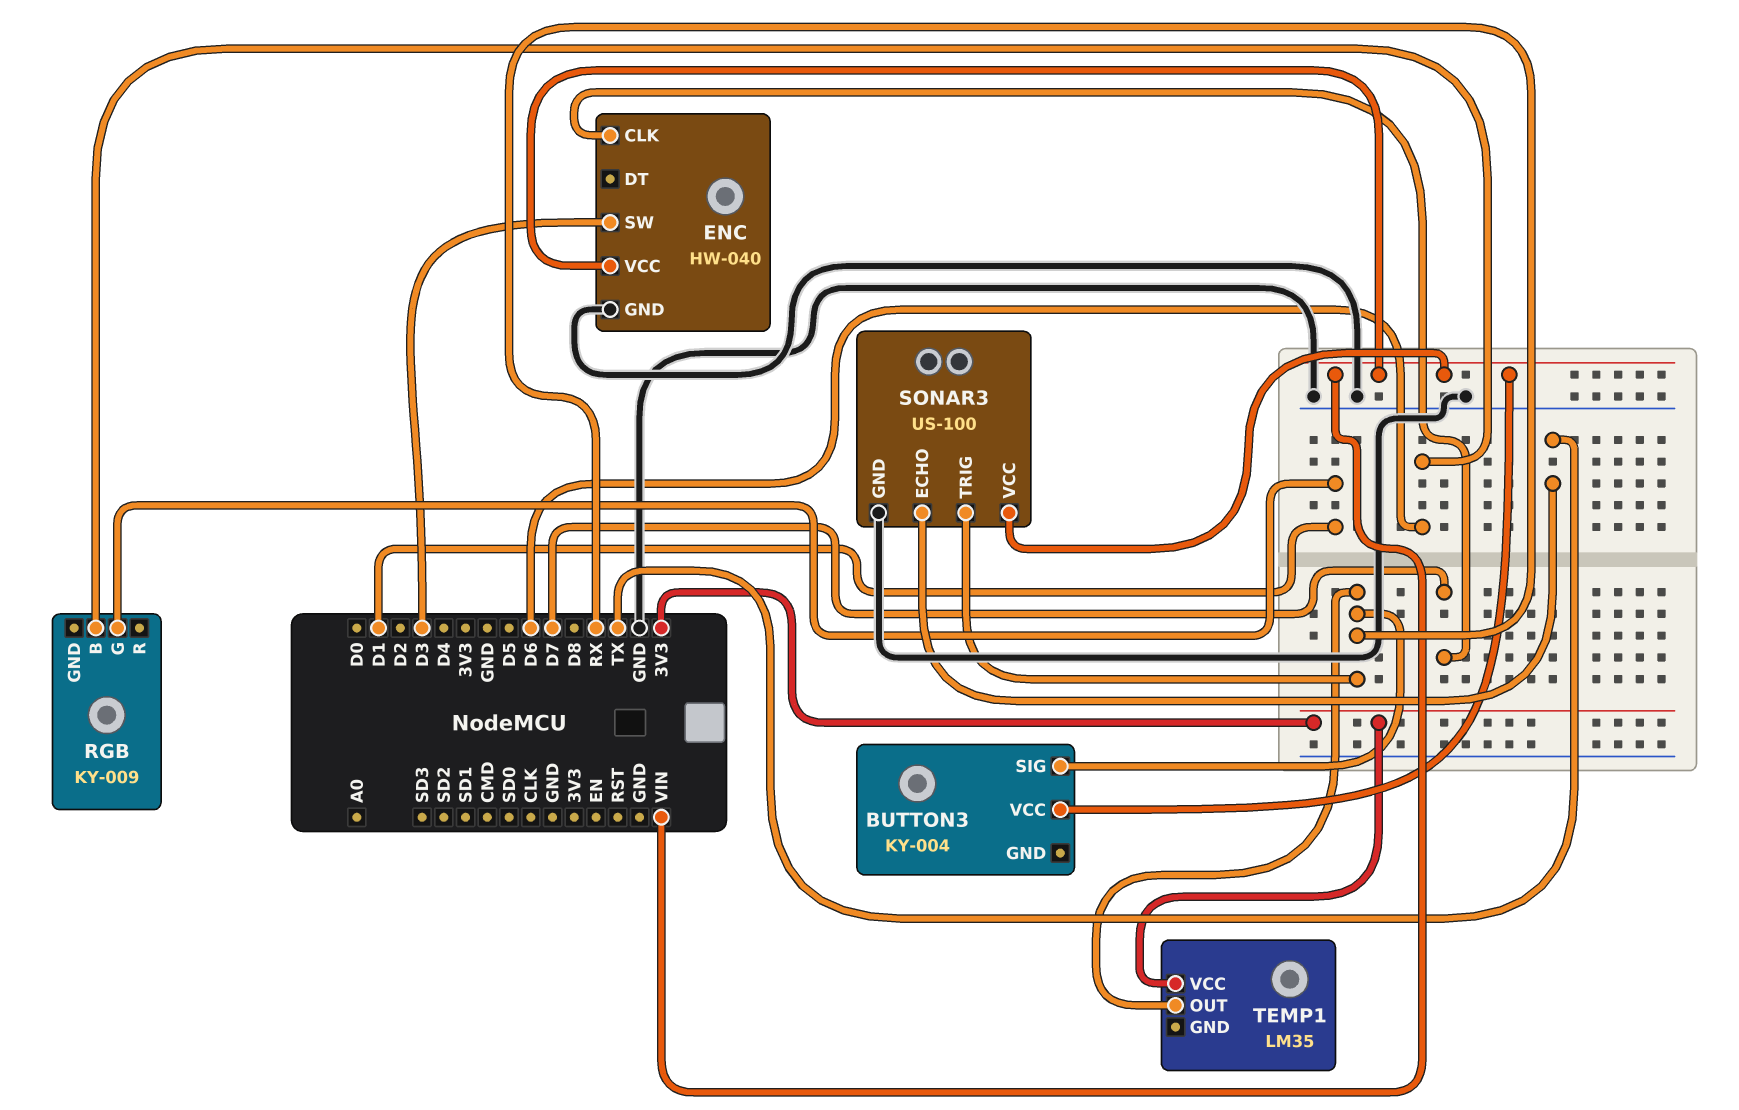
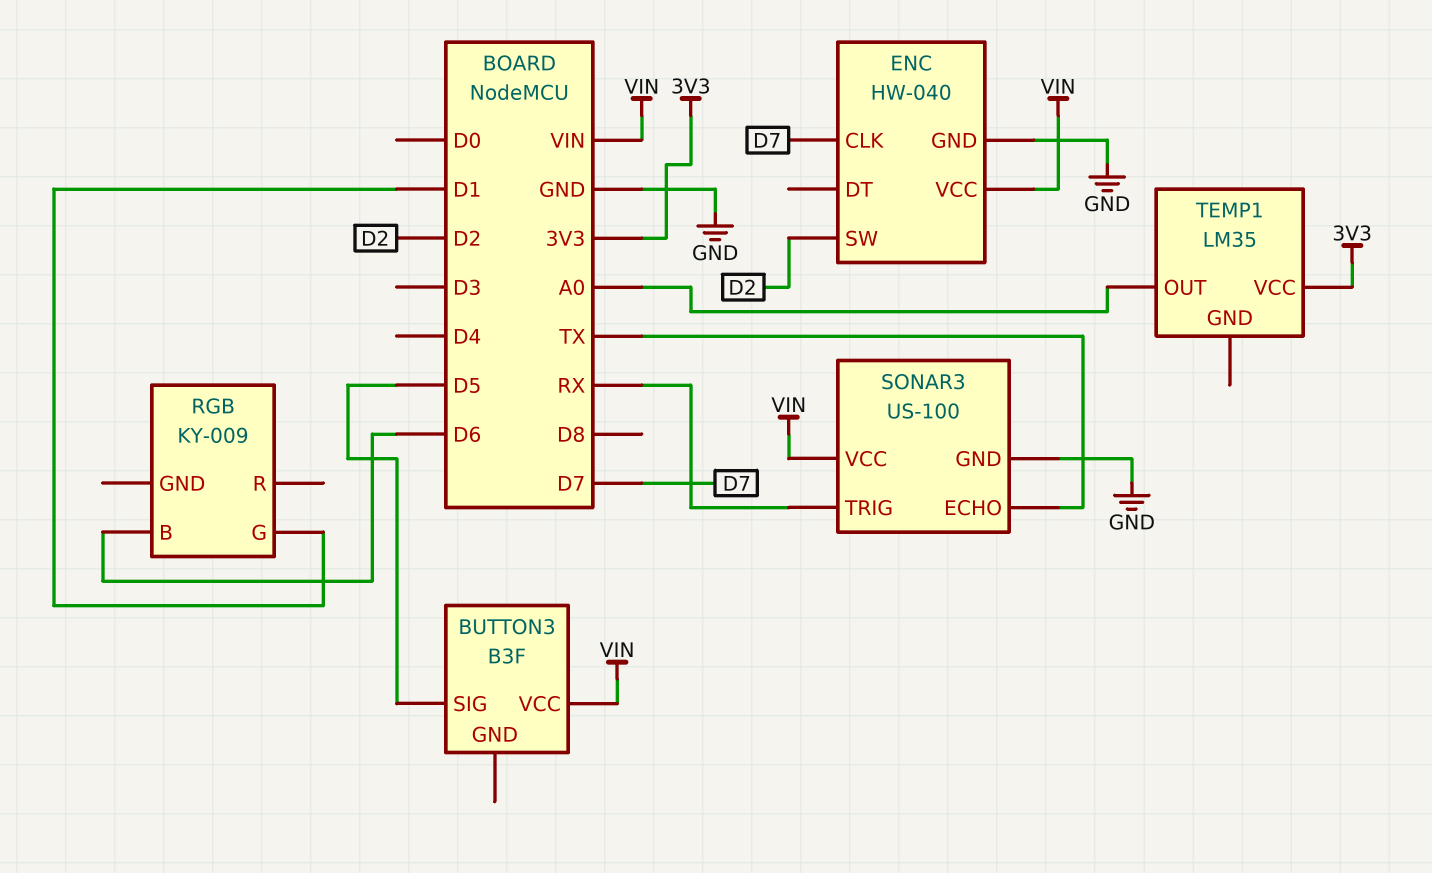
BUTTON3: KY-004 -> B3F
BUTTON3 pin SIG: RX -> D5
ENC pin SW: D3 -> D2
TEMP1 pin OUT: RX -> A0

